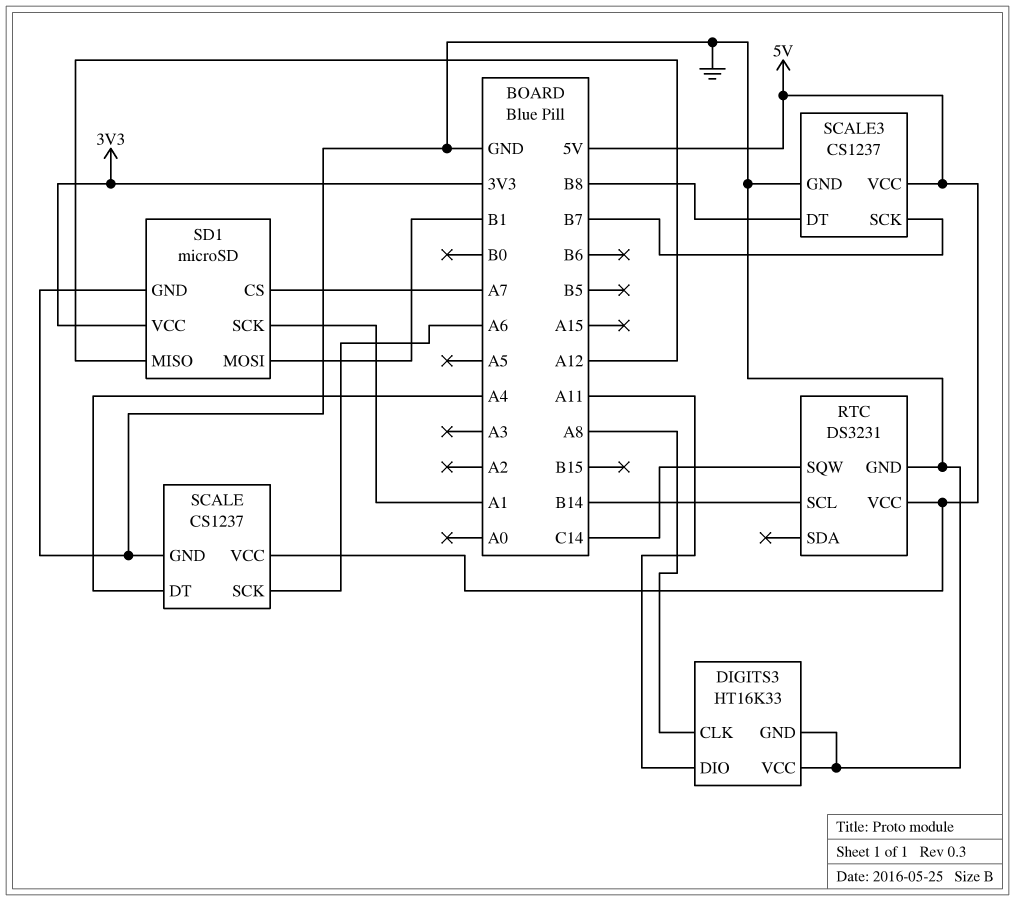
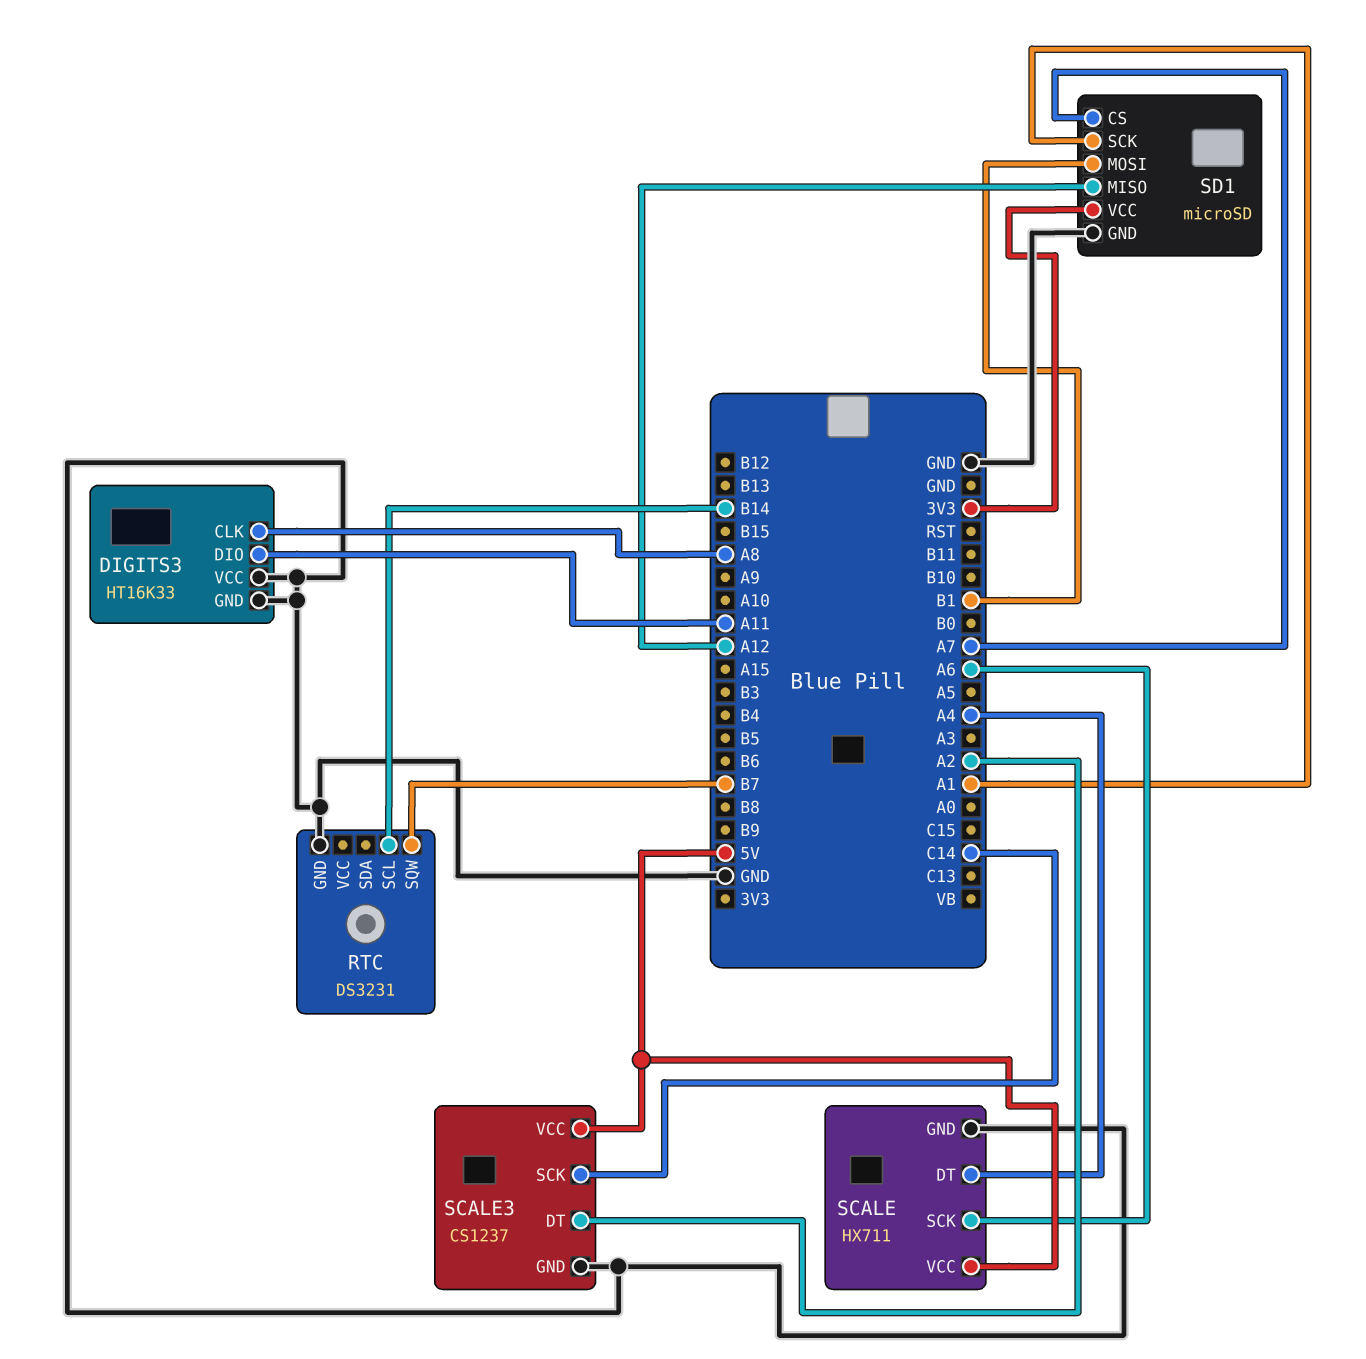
RTC pin SQW: C14 -> B7
RTC pin VCC: 5V -> none
SCALE: CS1237 -> HX711
SCALE3 pin DT: B8 -> A2
SCALE3 pin SCK: B7 -> C14

